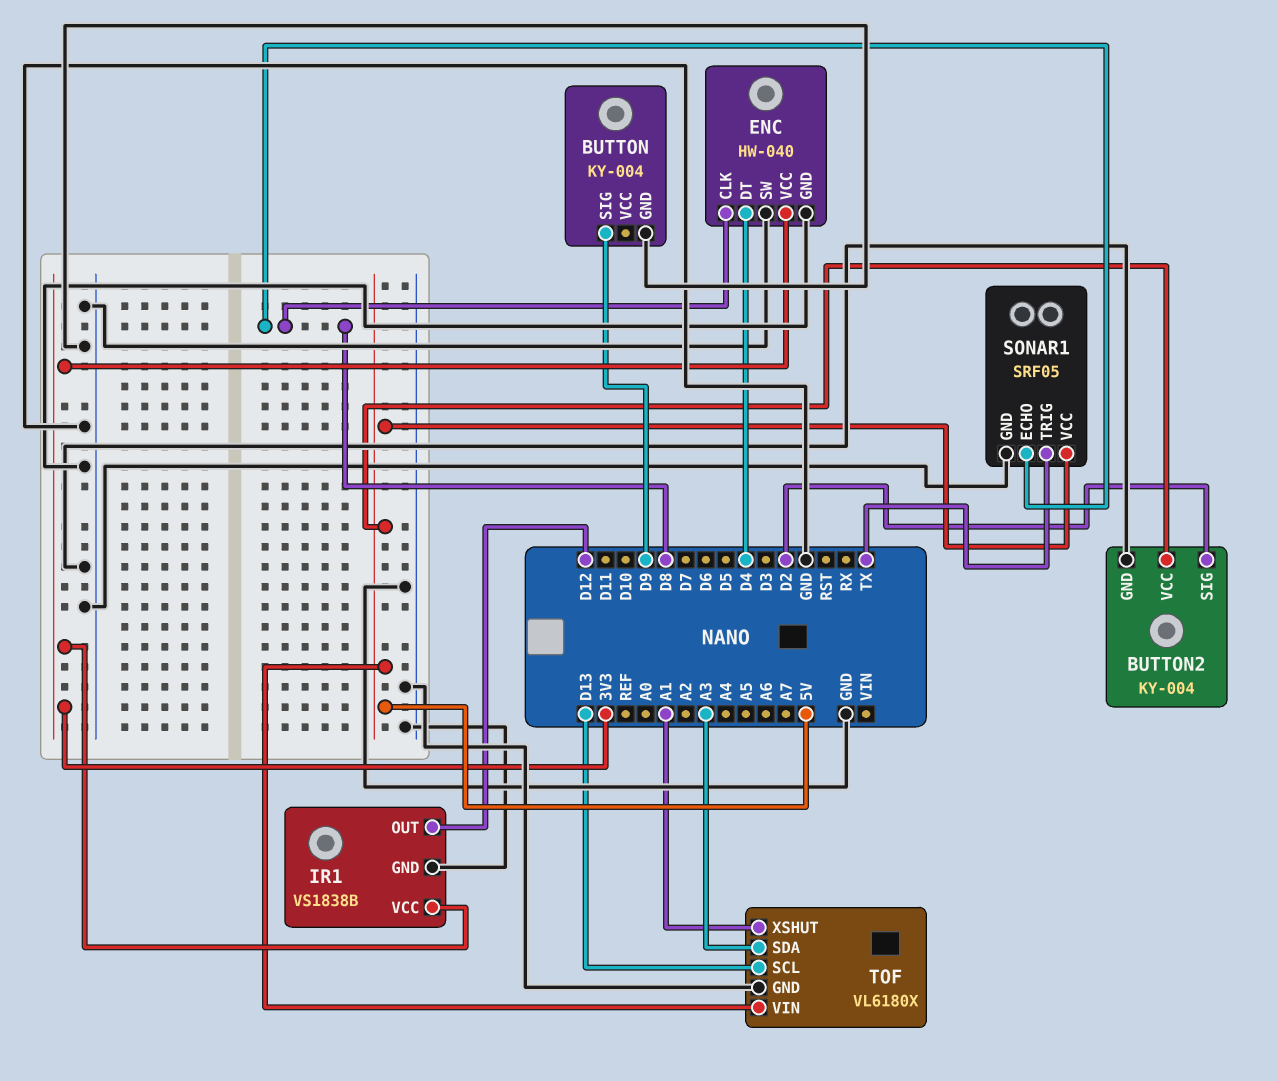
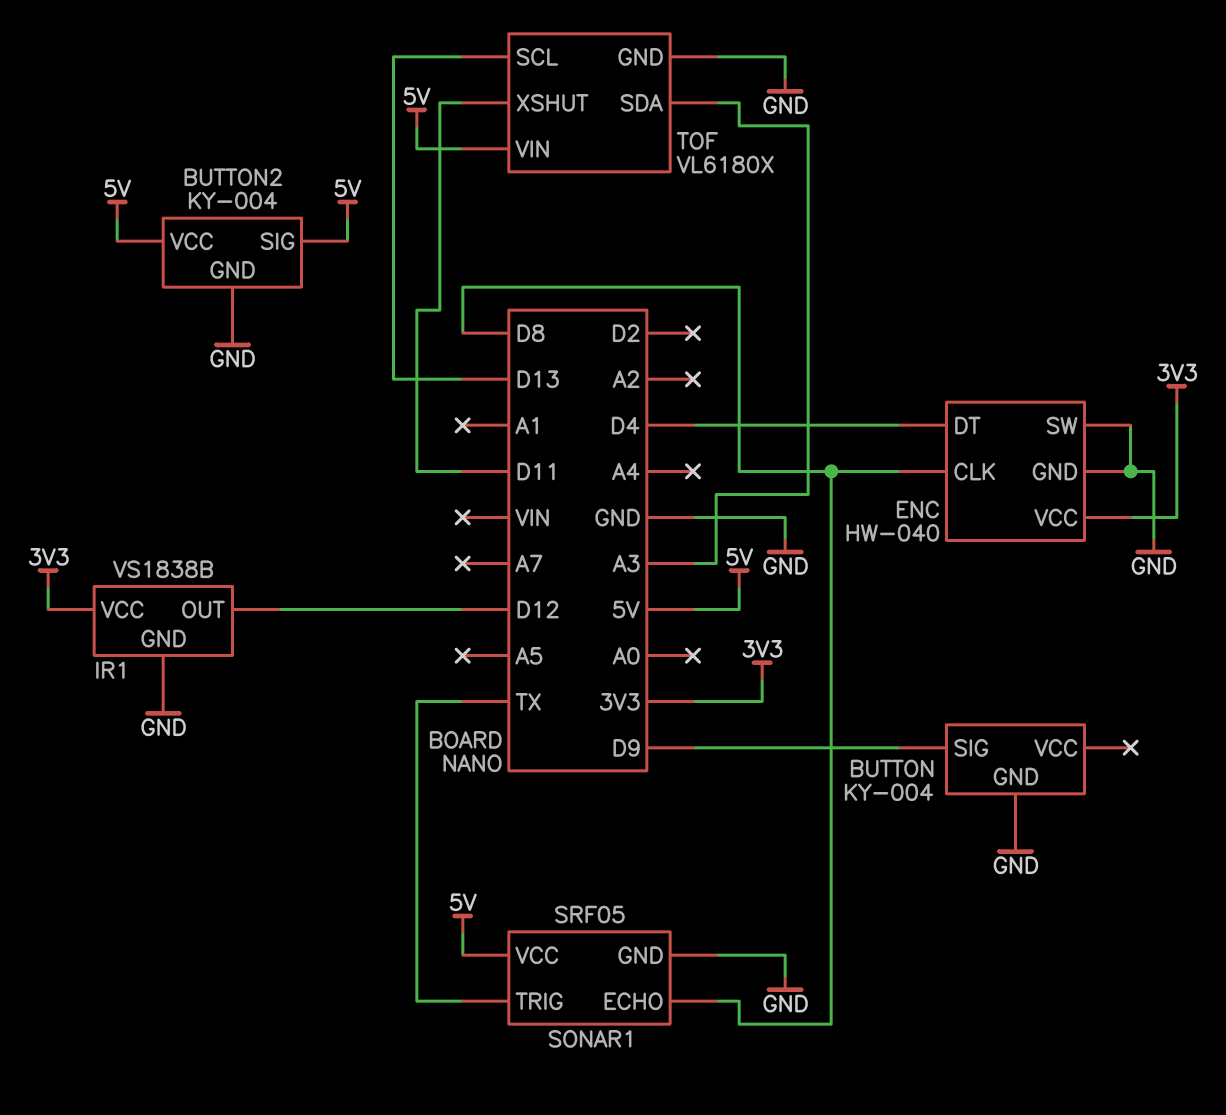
BUTTON2 pin SIG: D2 -> 5V
TOF pin XSHUT: A1 -> D11

